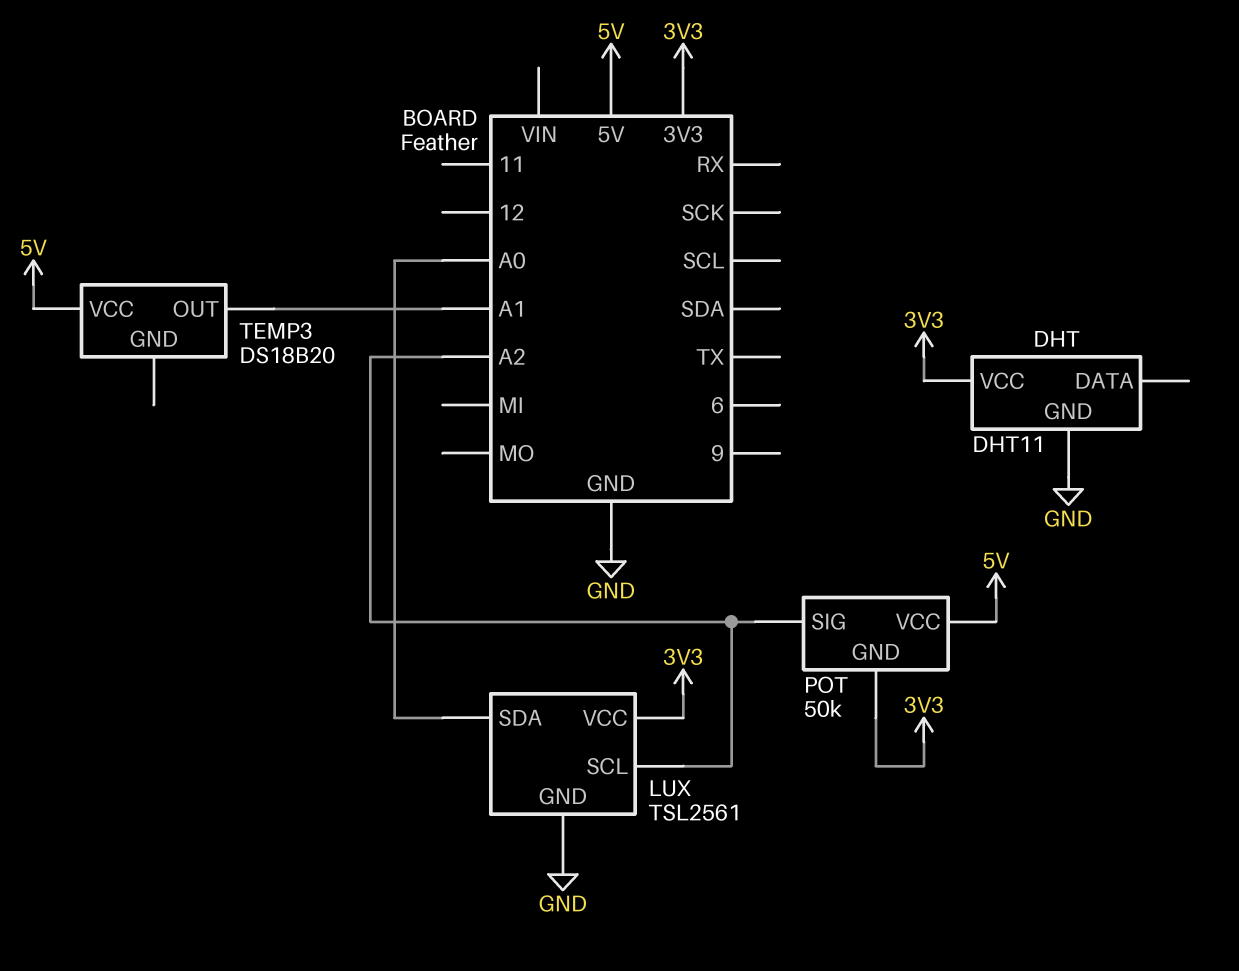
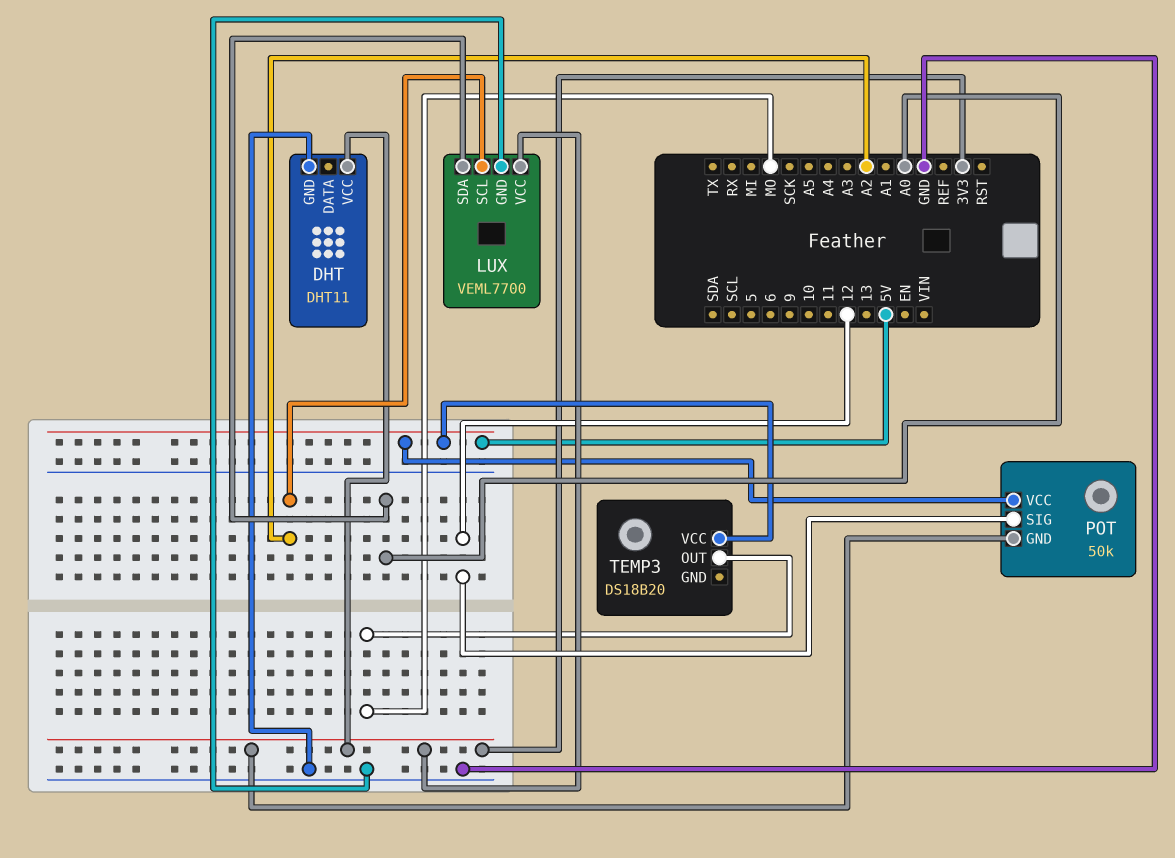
LUX: TSL2561 -> VEML7700
POT pin SIG: A2 -> 12
TEMP3 pin OUT: A1 -> MO

